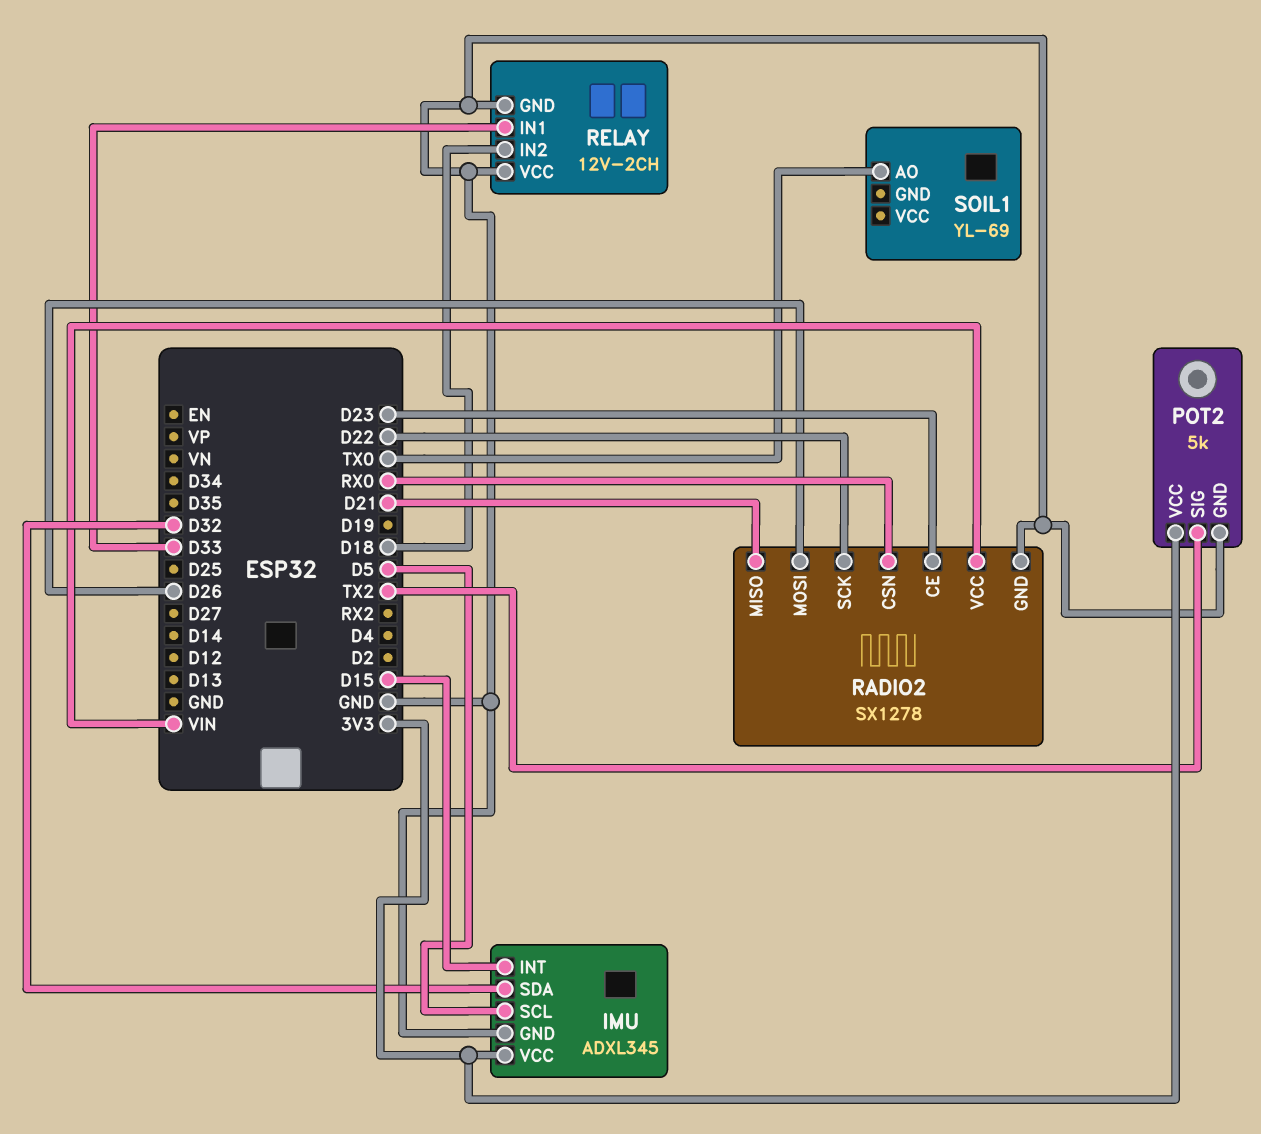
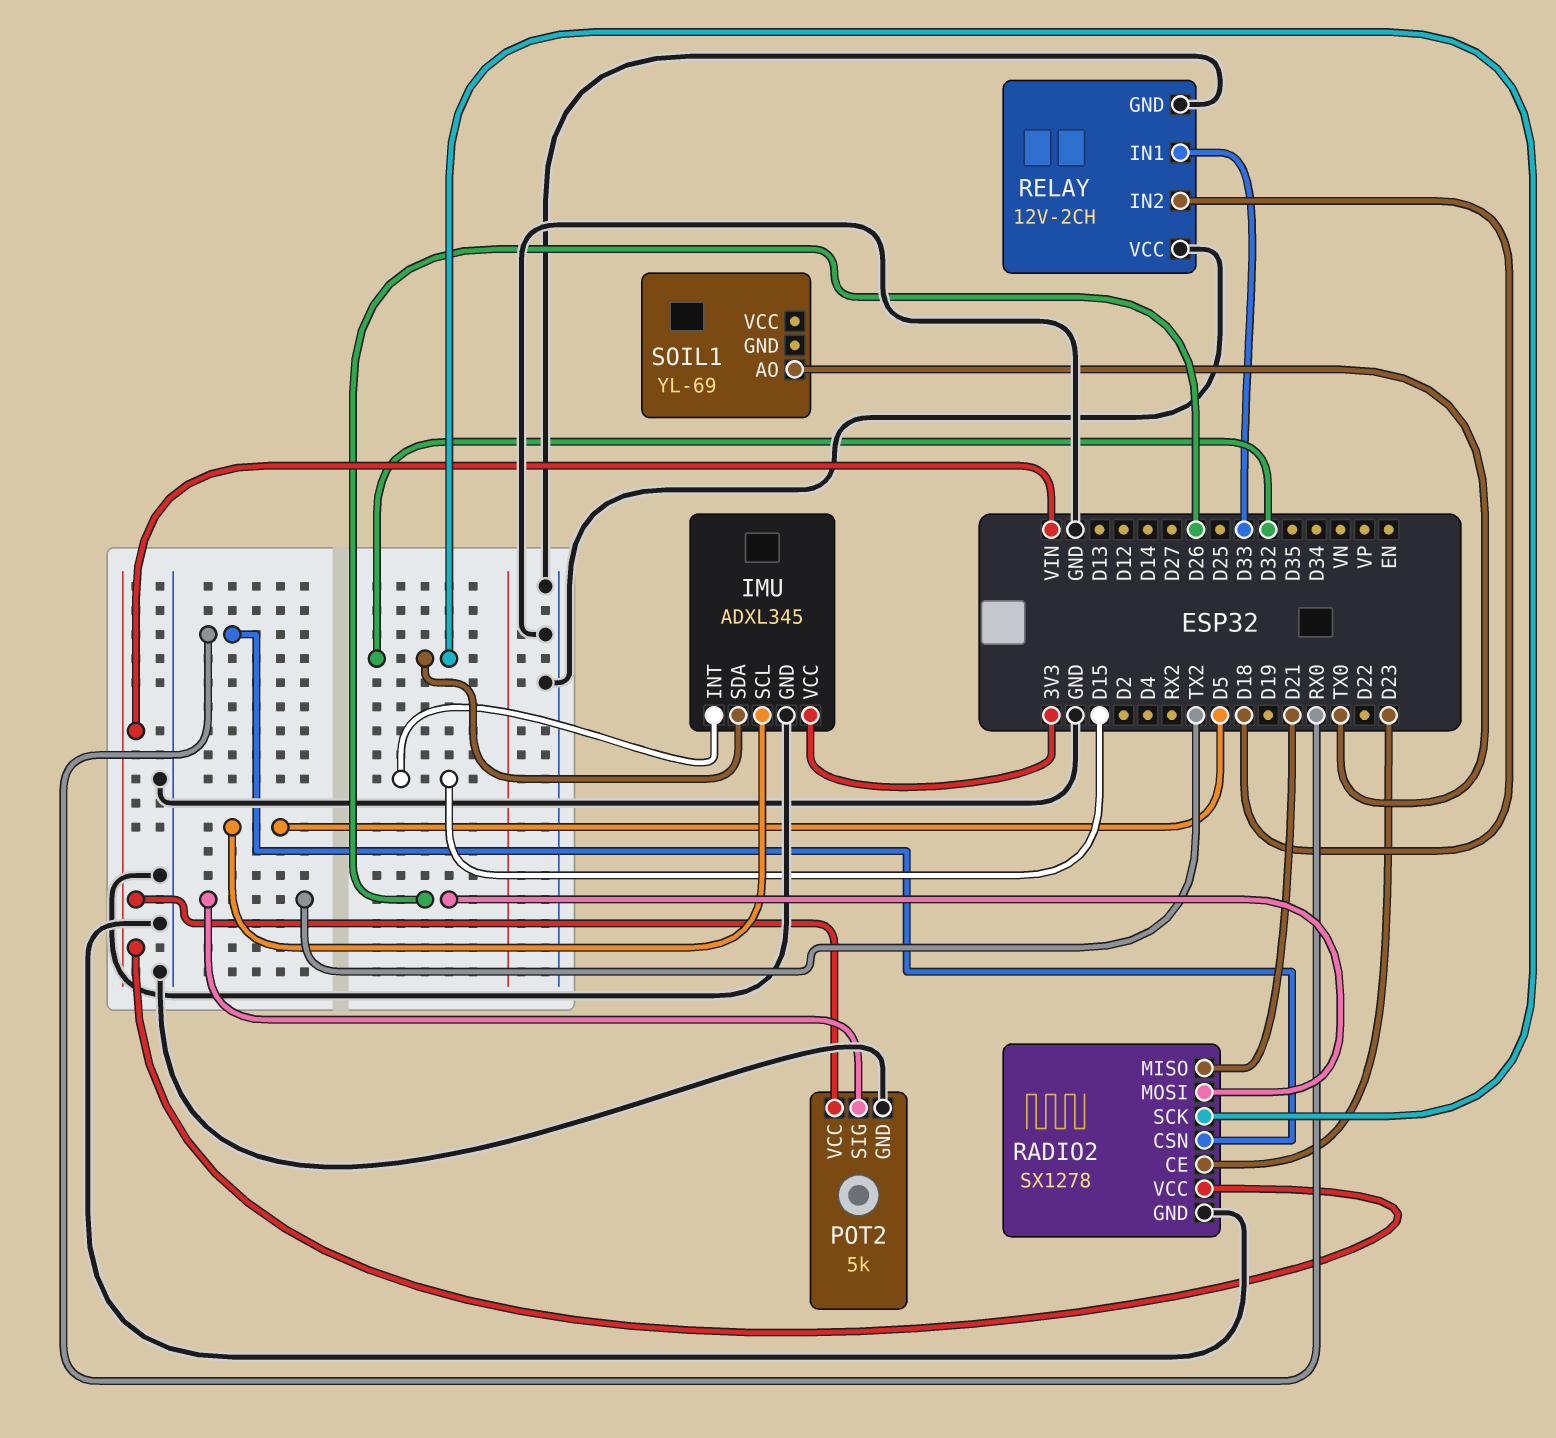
POT2 pin VCC: 3V3 -> VIN
RADIO2 pin SCK: D22 -> D32

